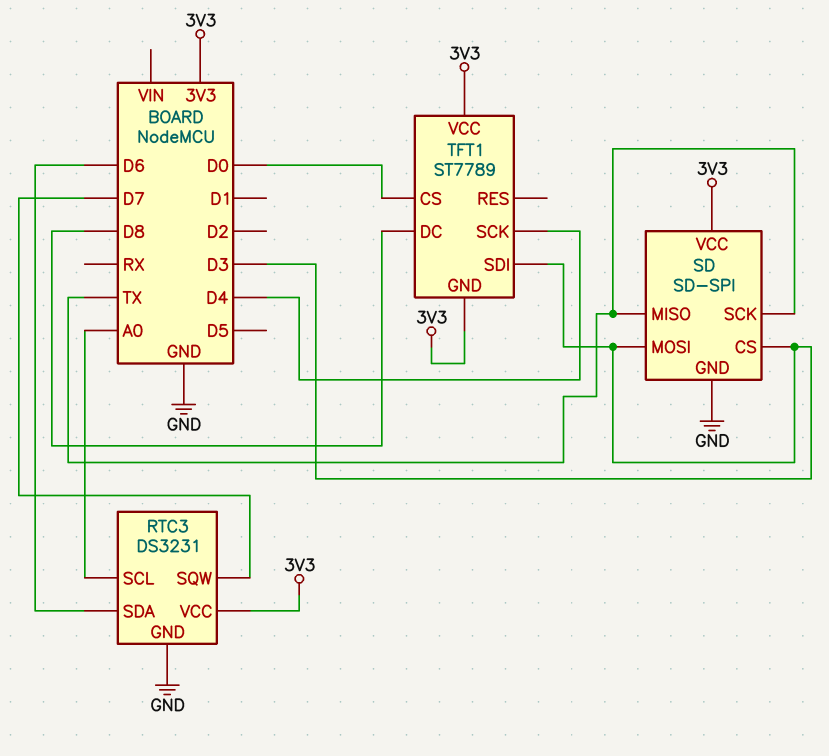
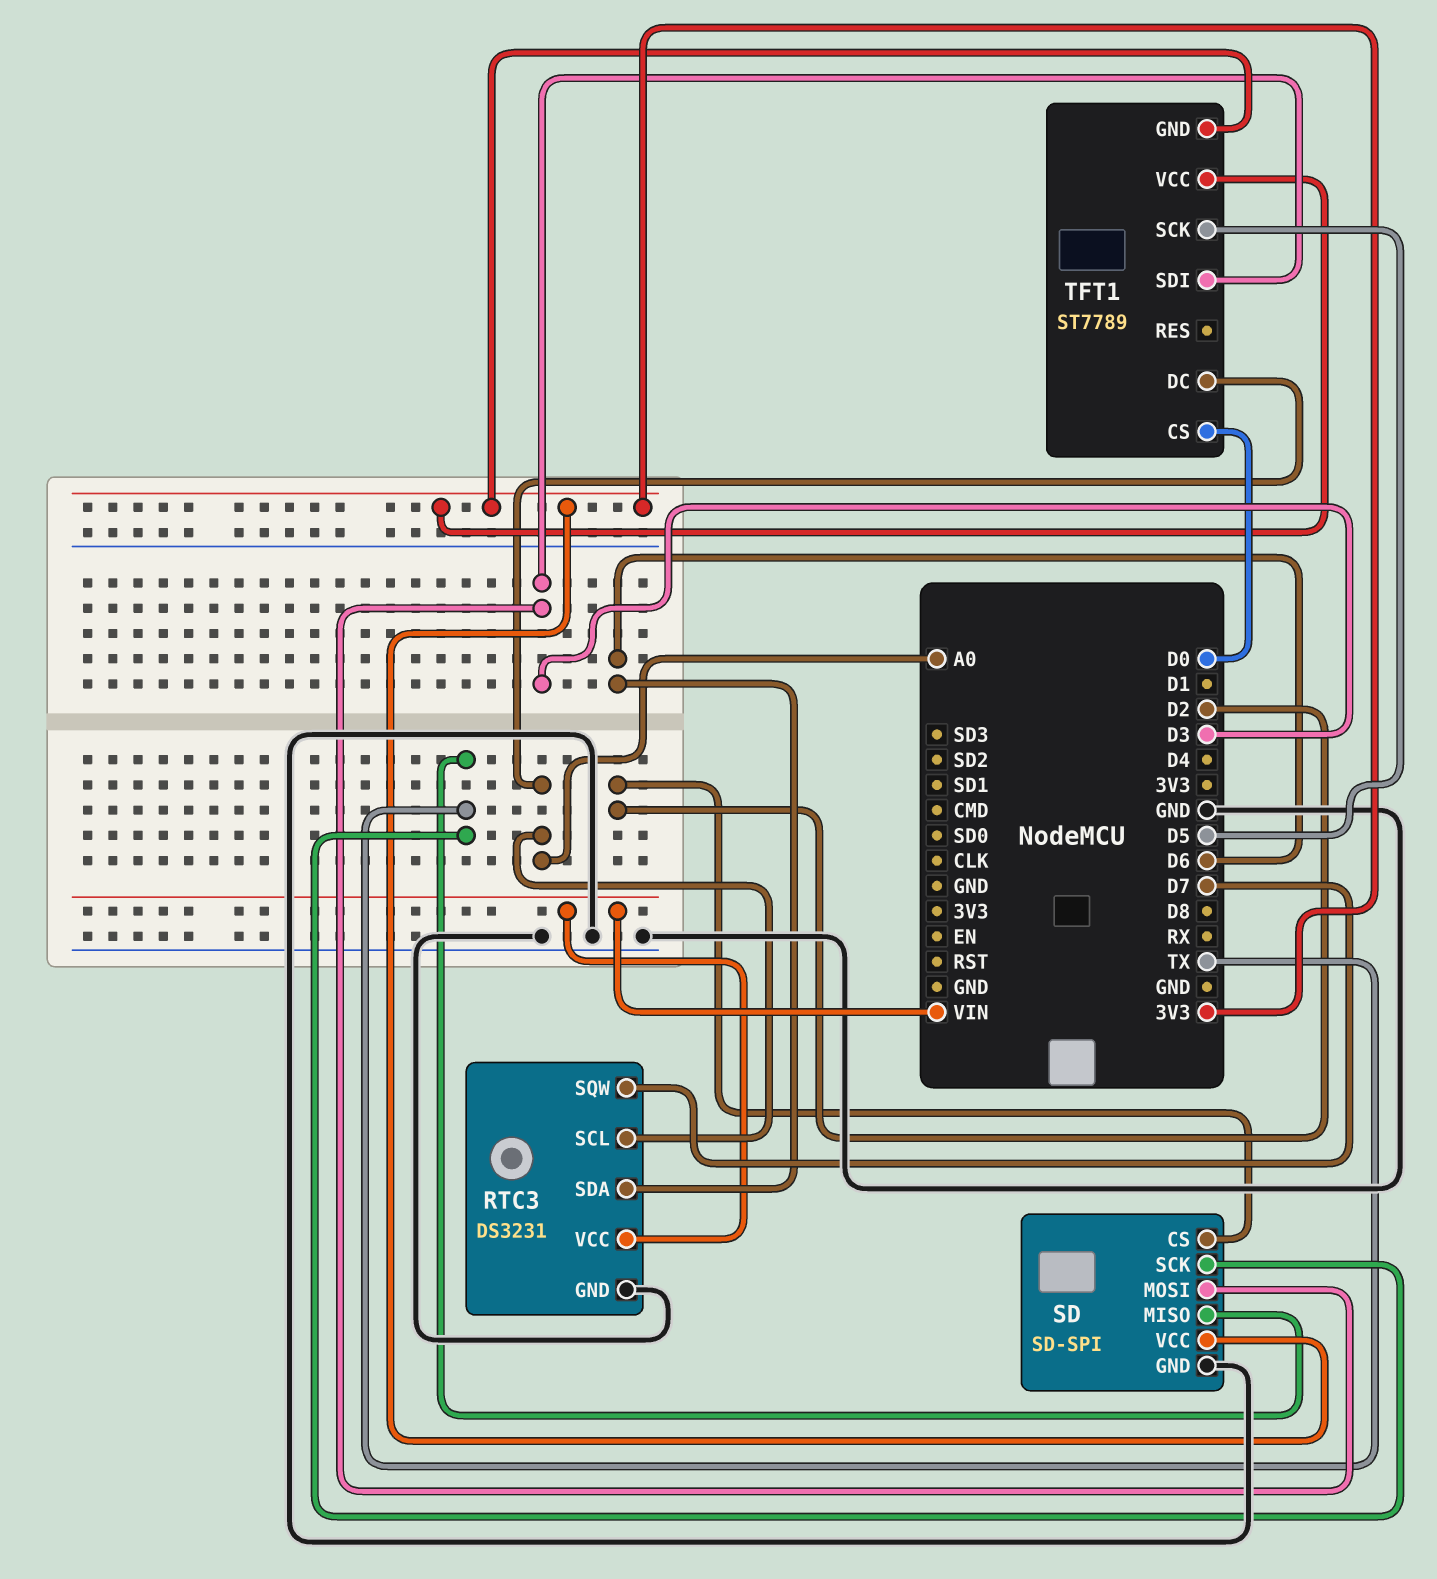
RTC3 pin VCC: 3V3 -> VIN
SD pin CS: D3 -> D2
TFT1 pin DC: D8 -> A0
TFT1 pin SCK: D4 -> D5

